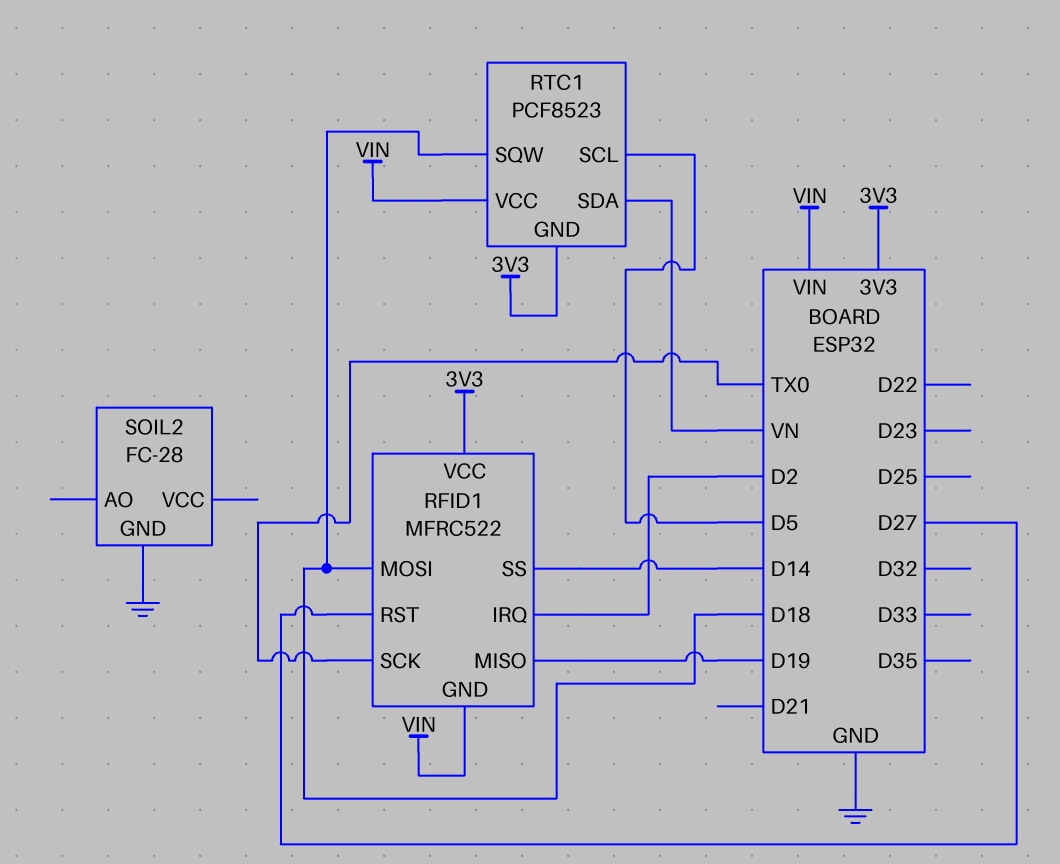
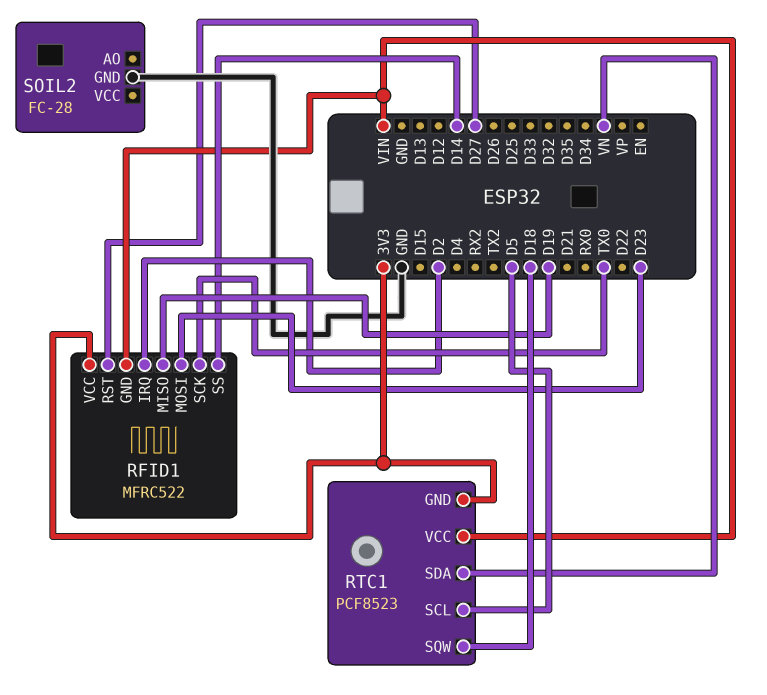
RFID1 pin MOSI: D18 -> D23

